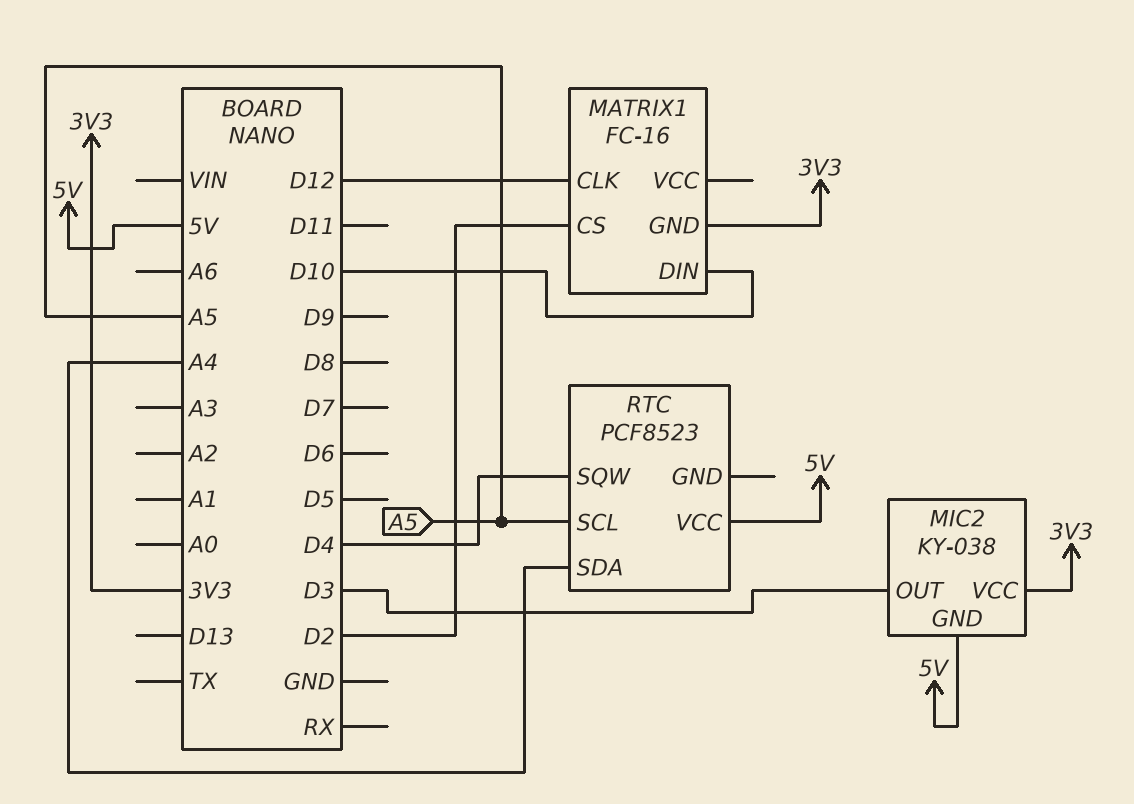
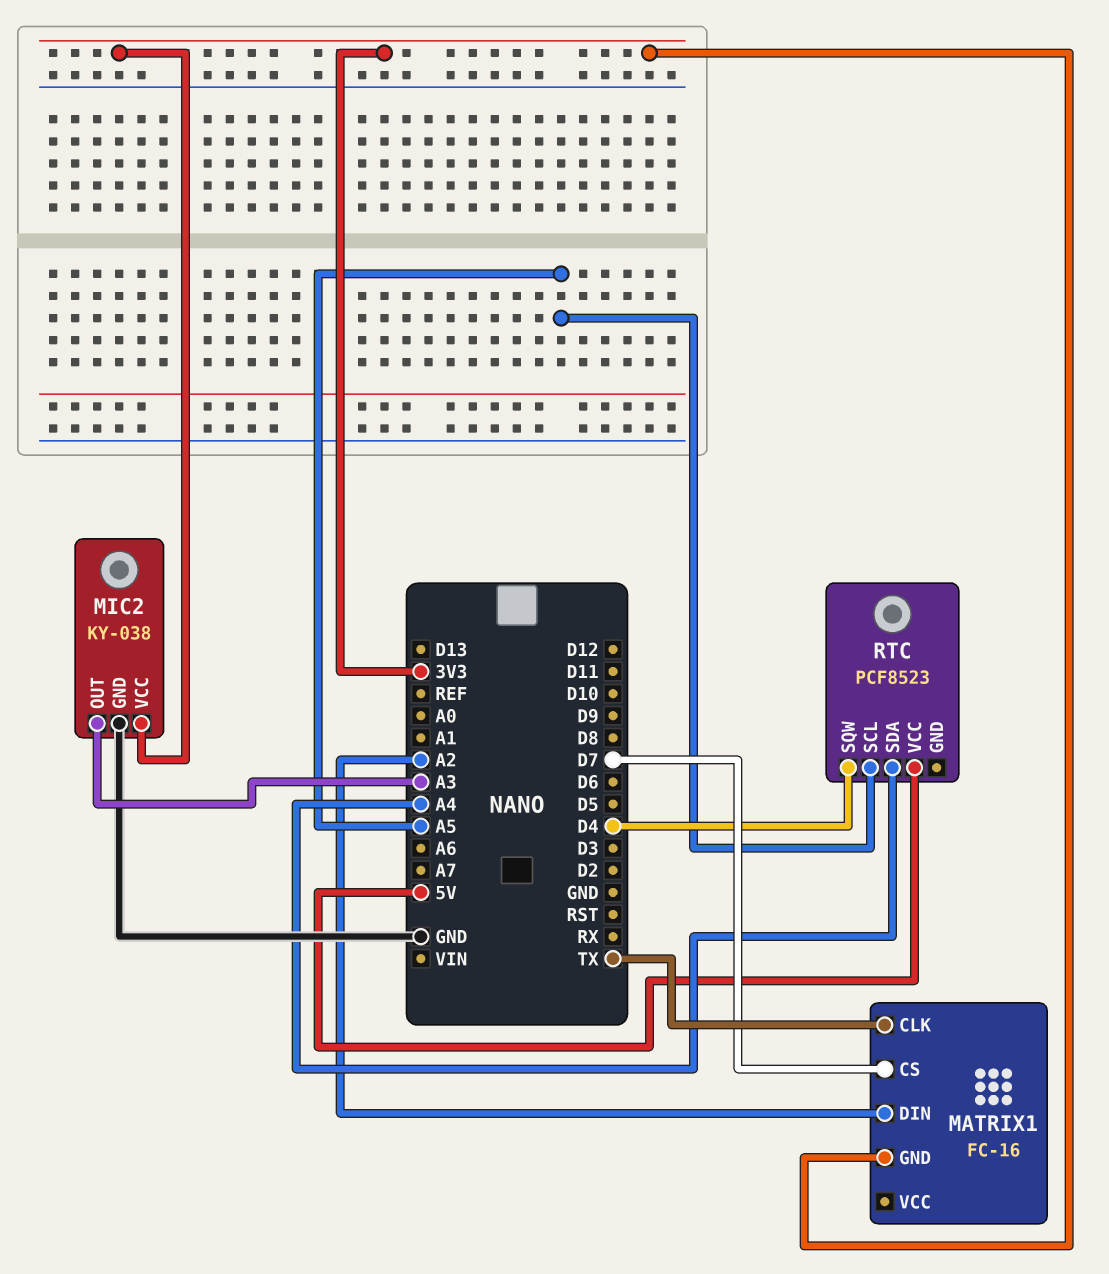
MATRIX1 pin CLK: D12 -> TX
MATRIX1 pin CS: D2 -> D7
MATRIX1 pin DIN: D10 -> A2
MIC2 pin GND: 5V -> GND
MIC2 pin OUT: D3 -> A3

